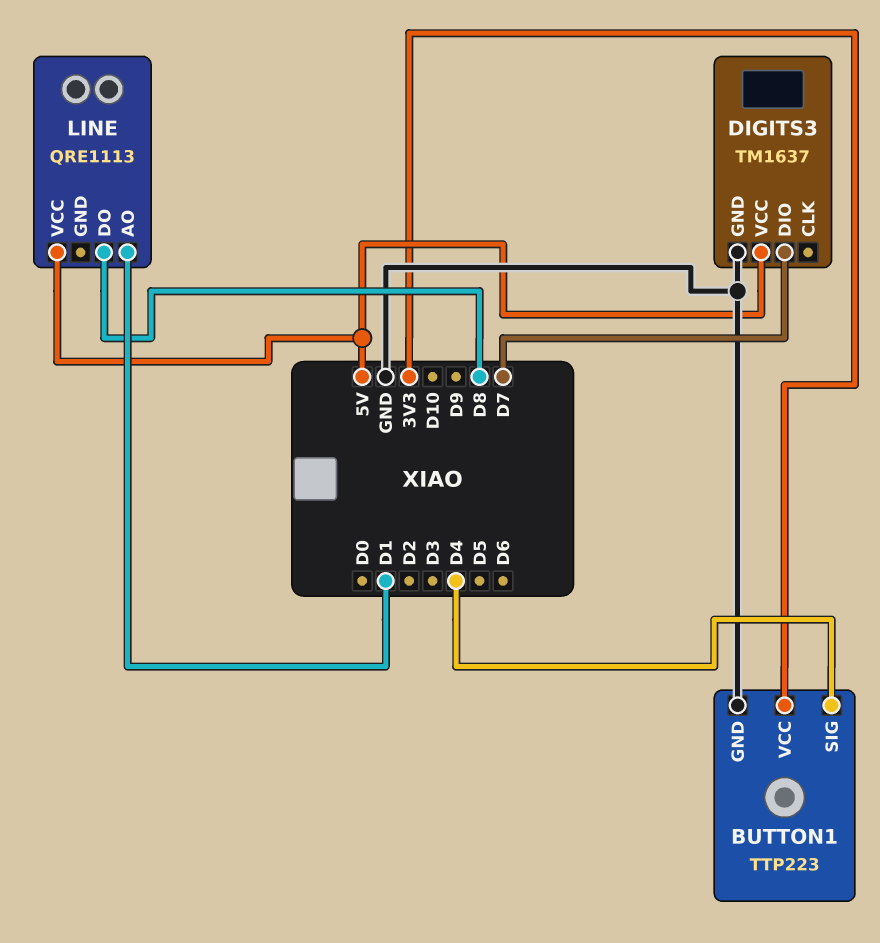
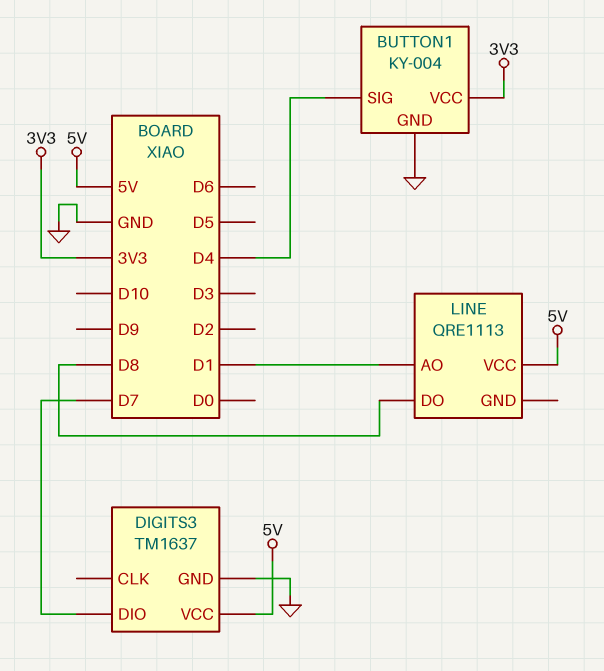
BUTTON1: TTP223 -> KY-004

